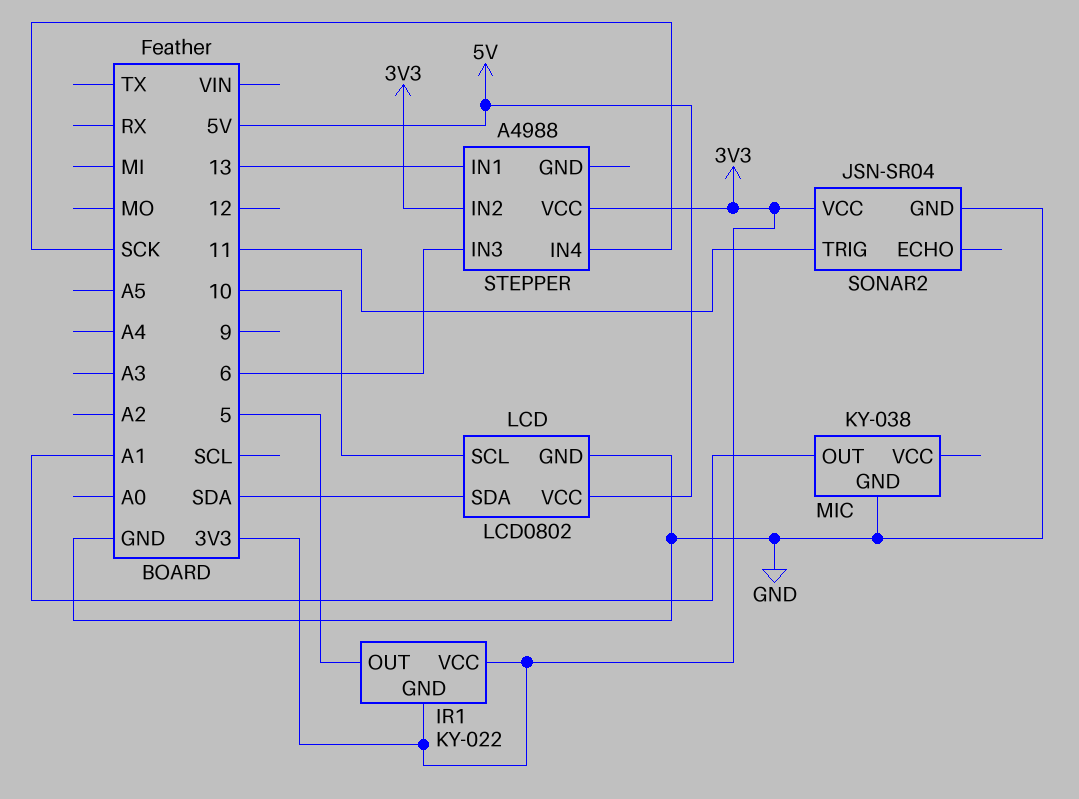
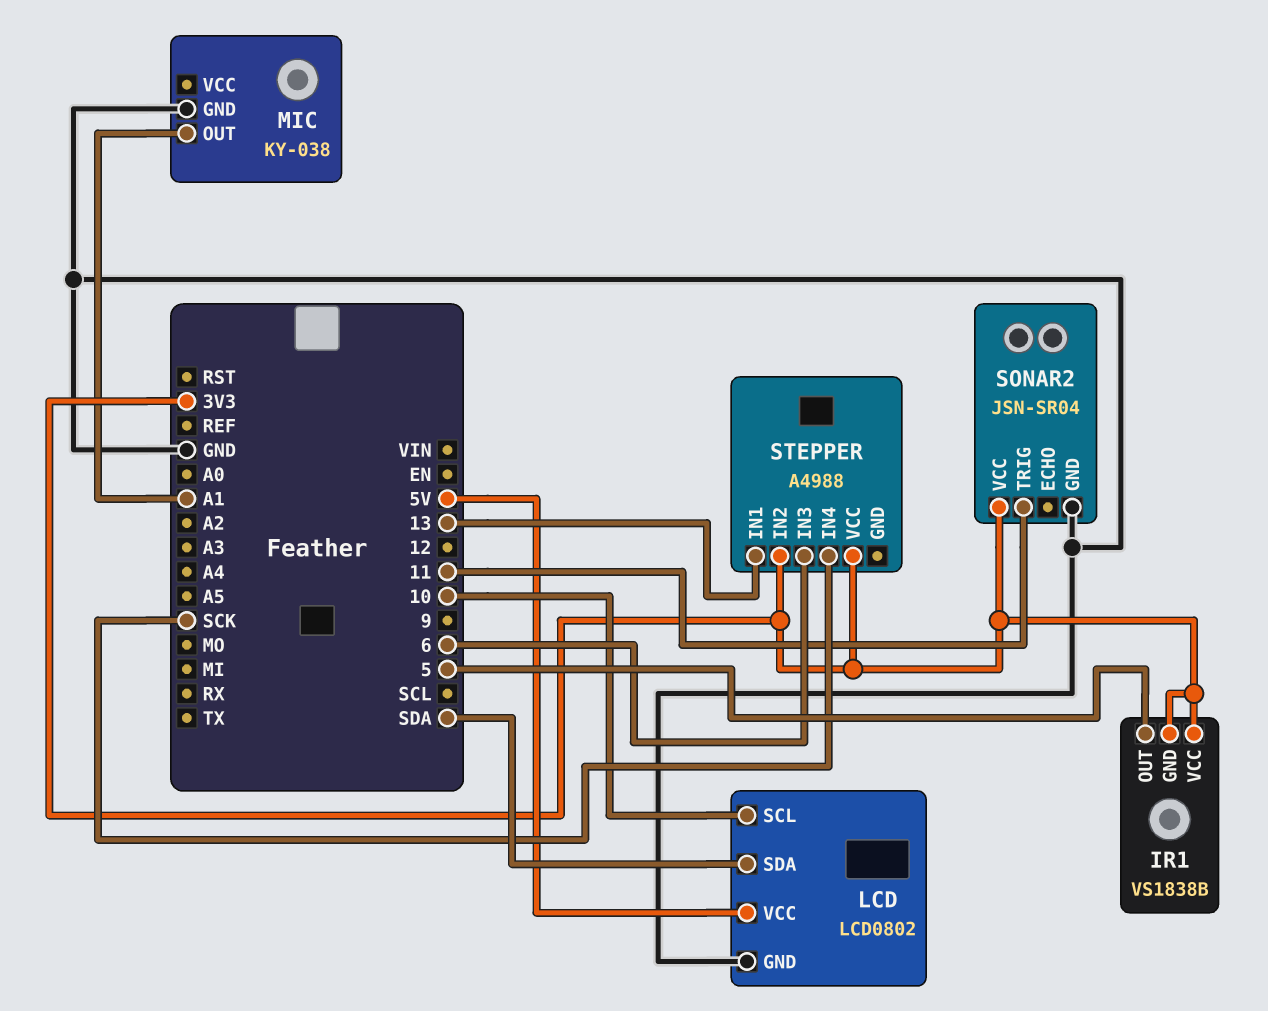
IR1: KY-022 -> VS1838B

